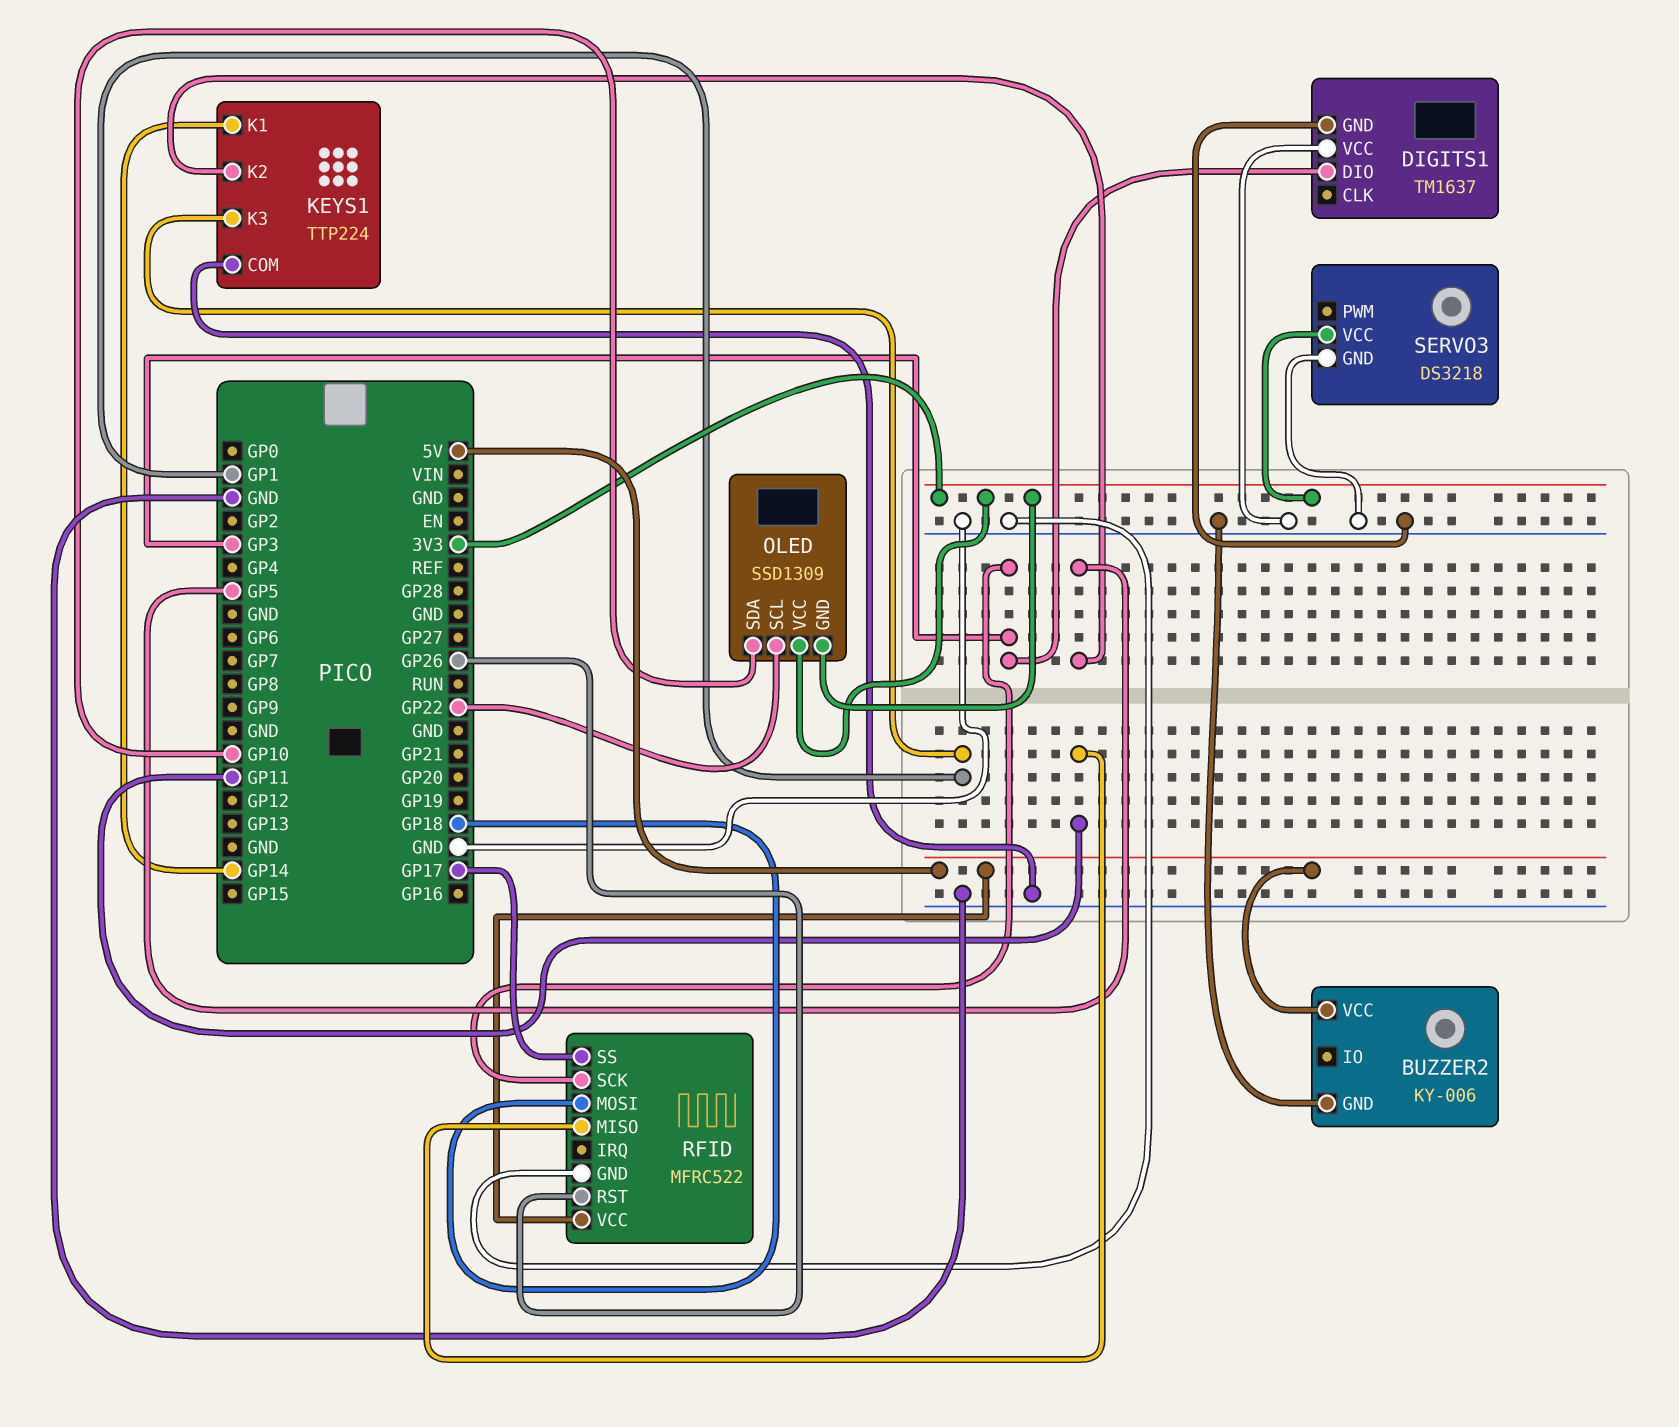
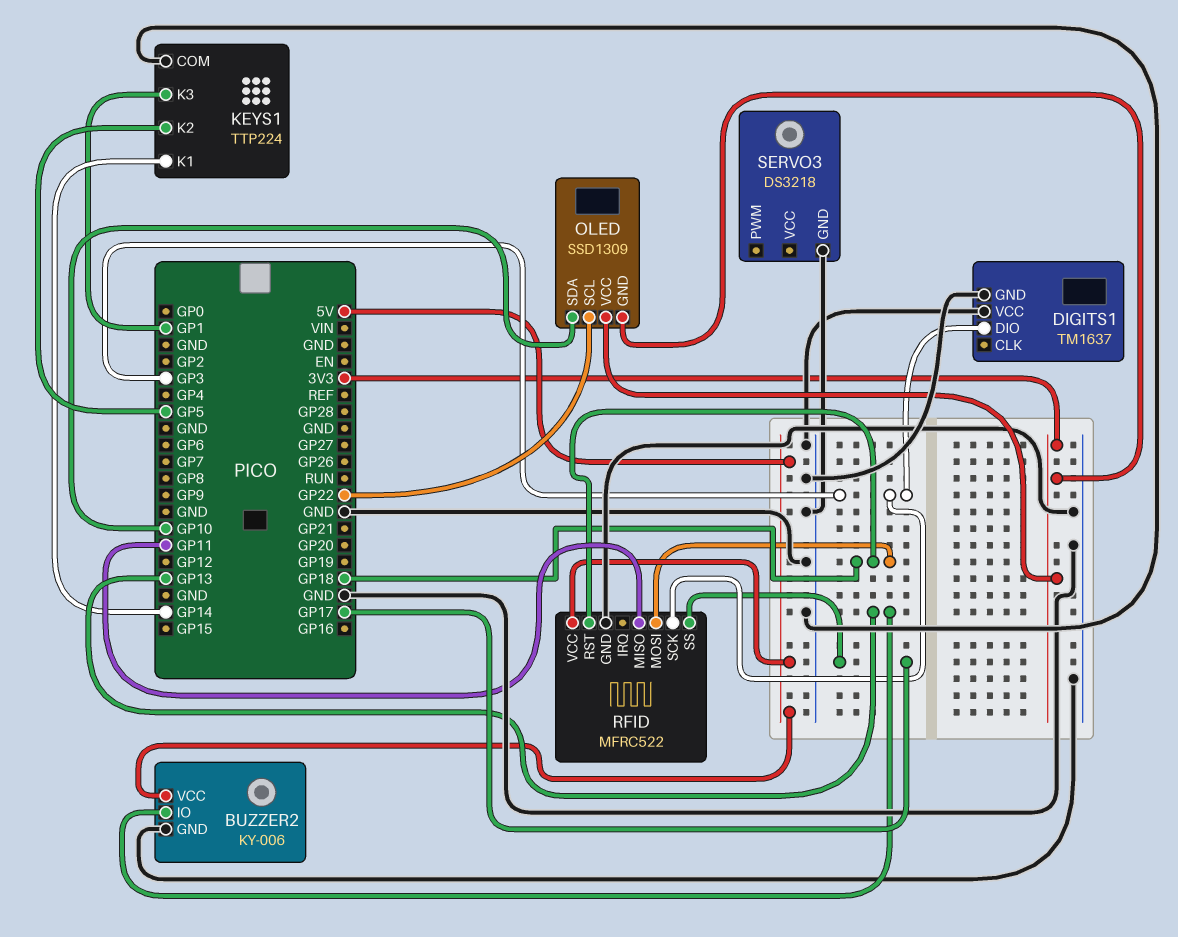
BUZZER2 pin IO: none -> GP13
RFID pin RST: GP26 -> GP18
SERVO3 pin VCC: 3V3 -> none

